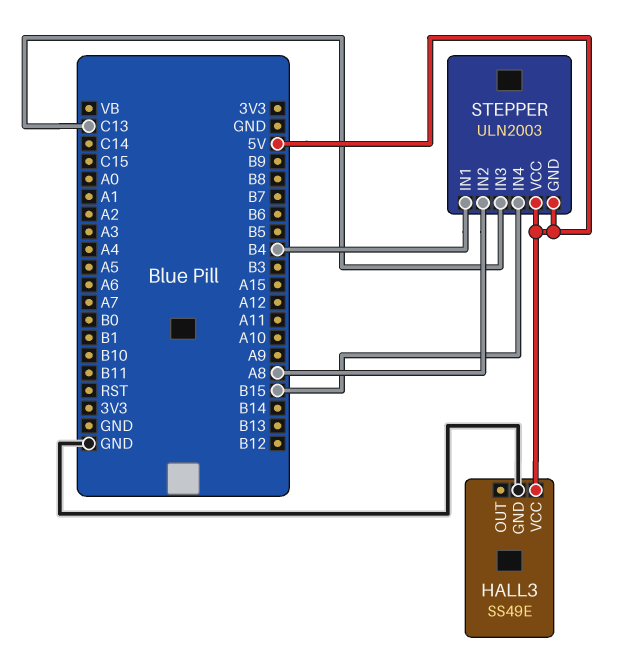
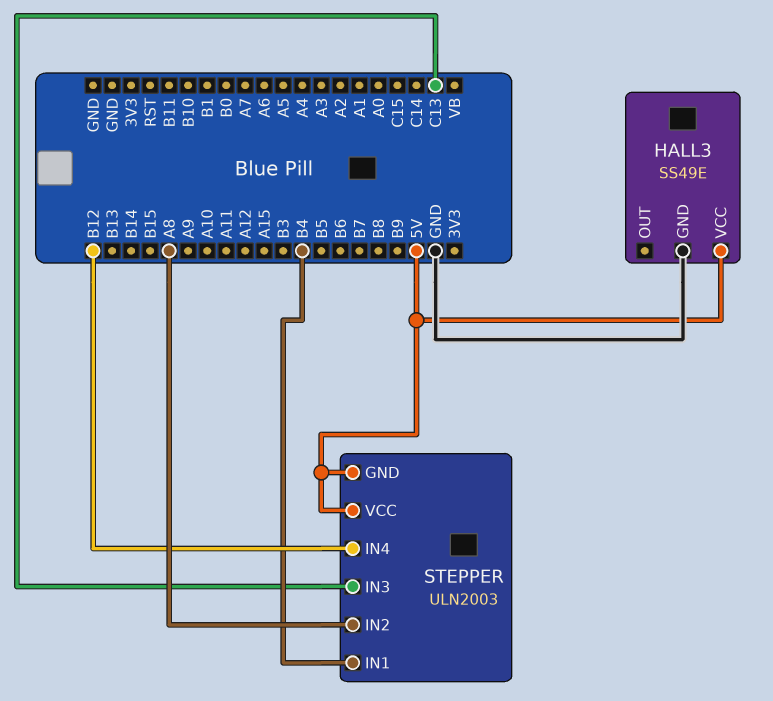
STEPPER pin IN4: B15 -> B12

